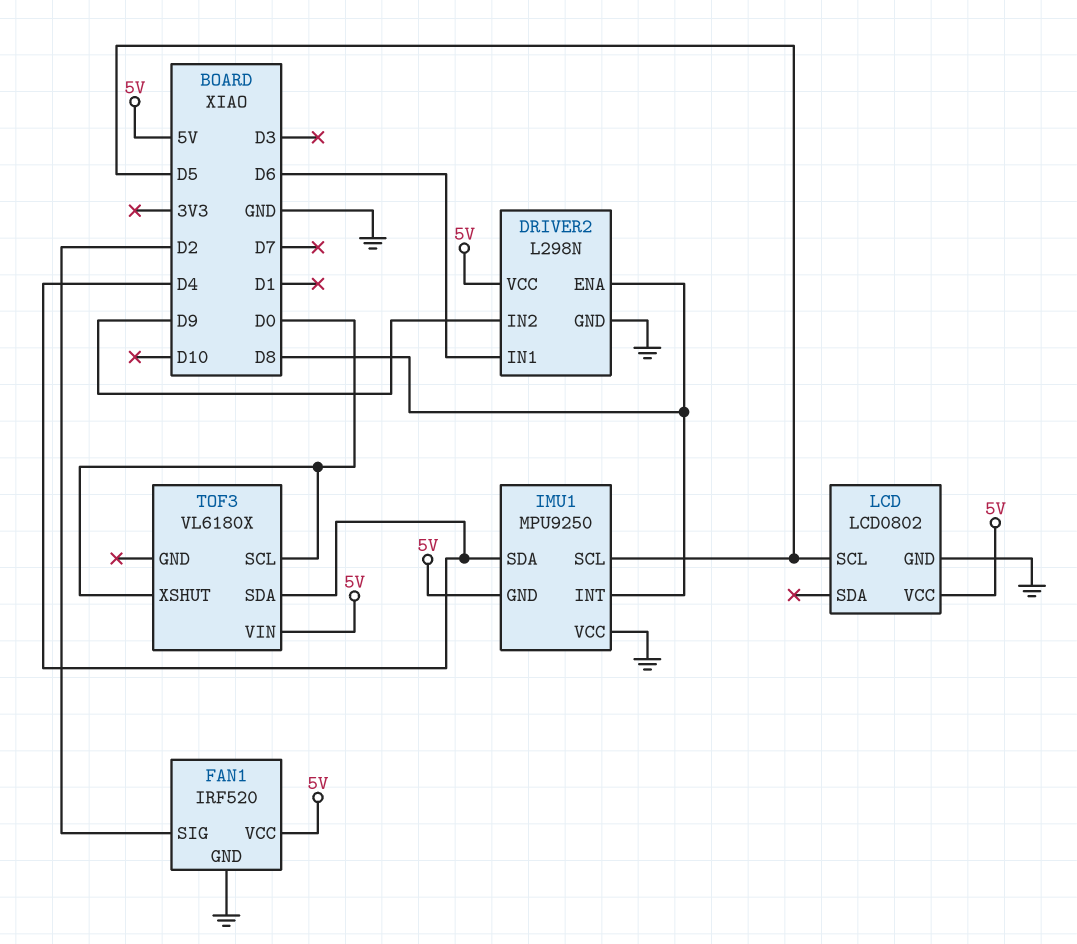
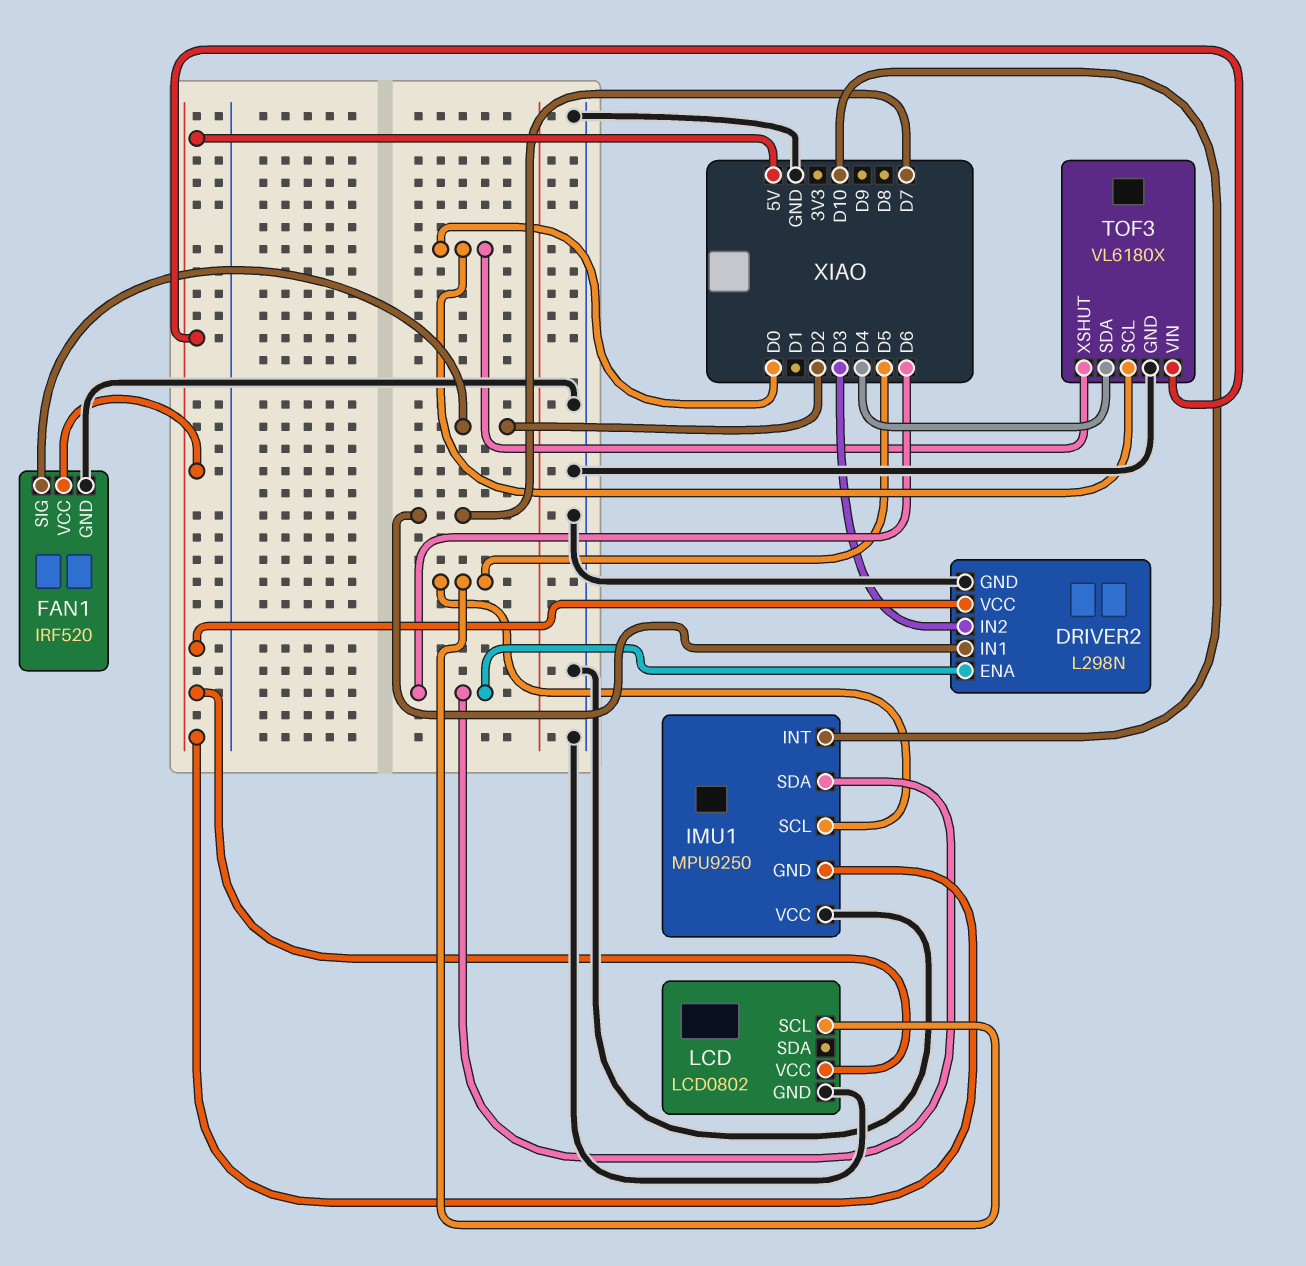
DRIVER2 pin ENA: D8 -> D6
DRIVER2 pin IN1: D6 -> D7
DRIVER2 pin IN2: D9 -> D3
IMU1 pin INT: D8 -> D10
IMU1 pin SDA: D4 -> D6
TOF3 pin GND: none -> GND

